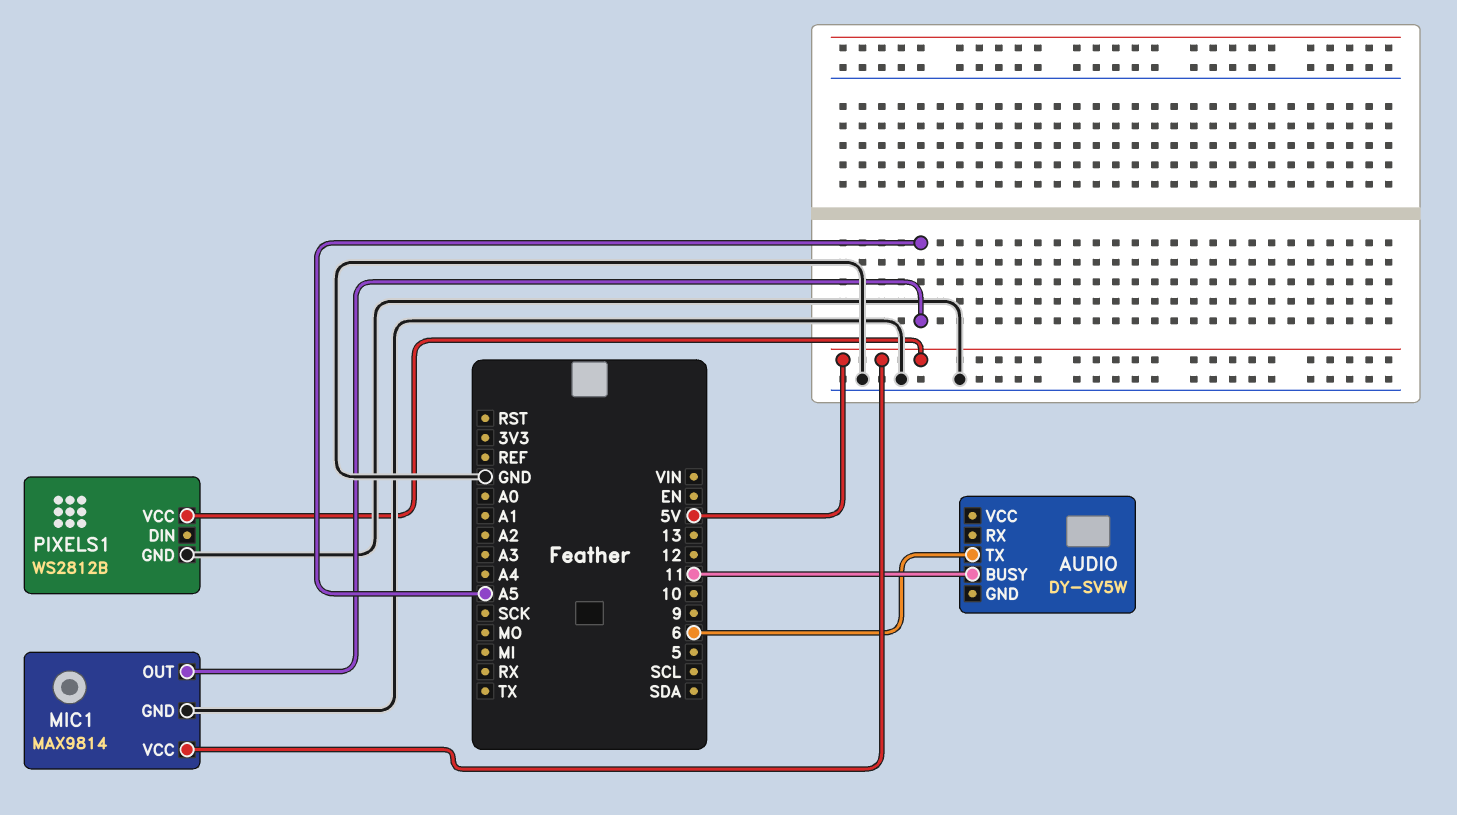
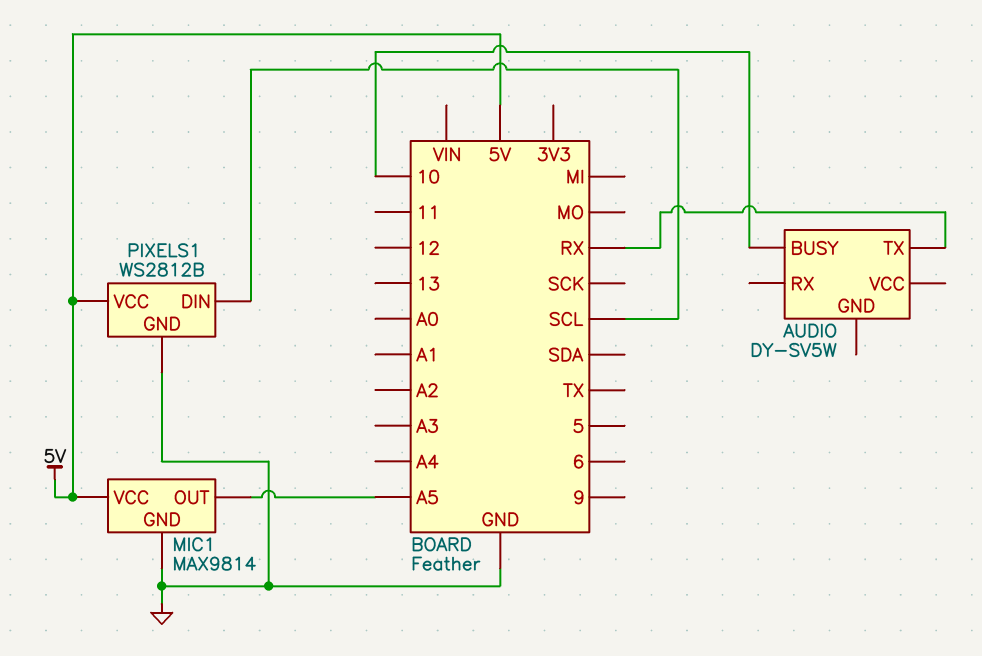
AUDIO pin BUSY: 11 -> 10
AUDIO pin TX: 6 -> RX
PIXELS1 pin DIN: none -> SCL

